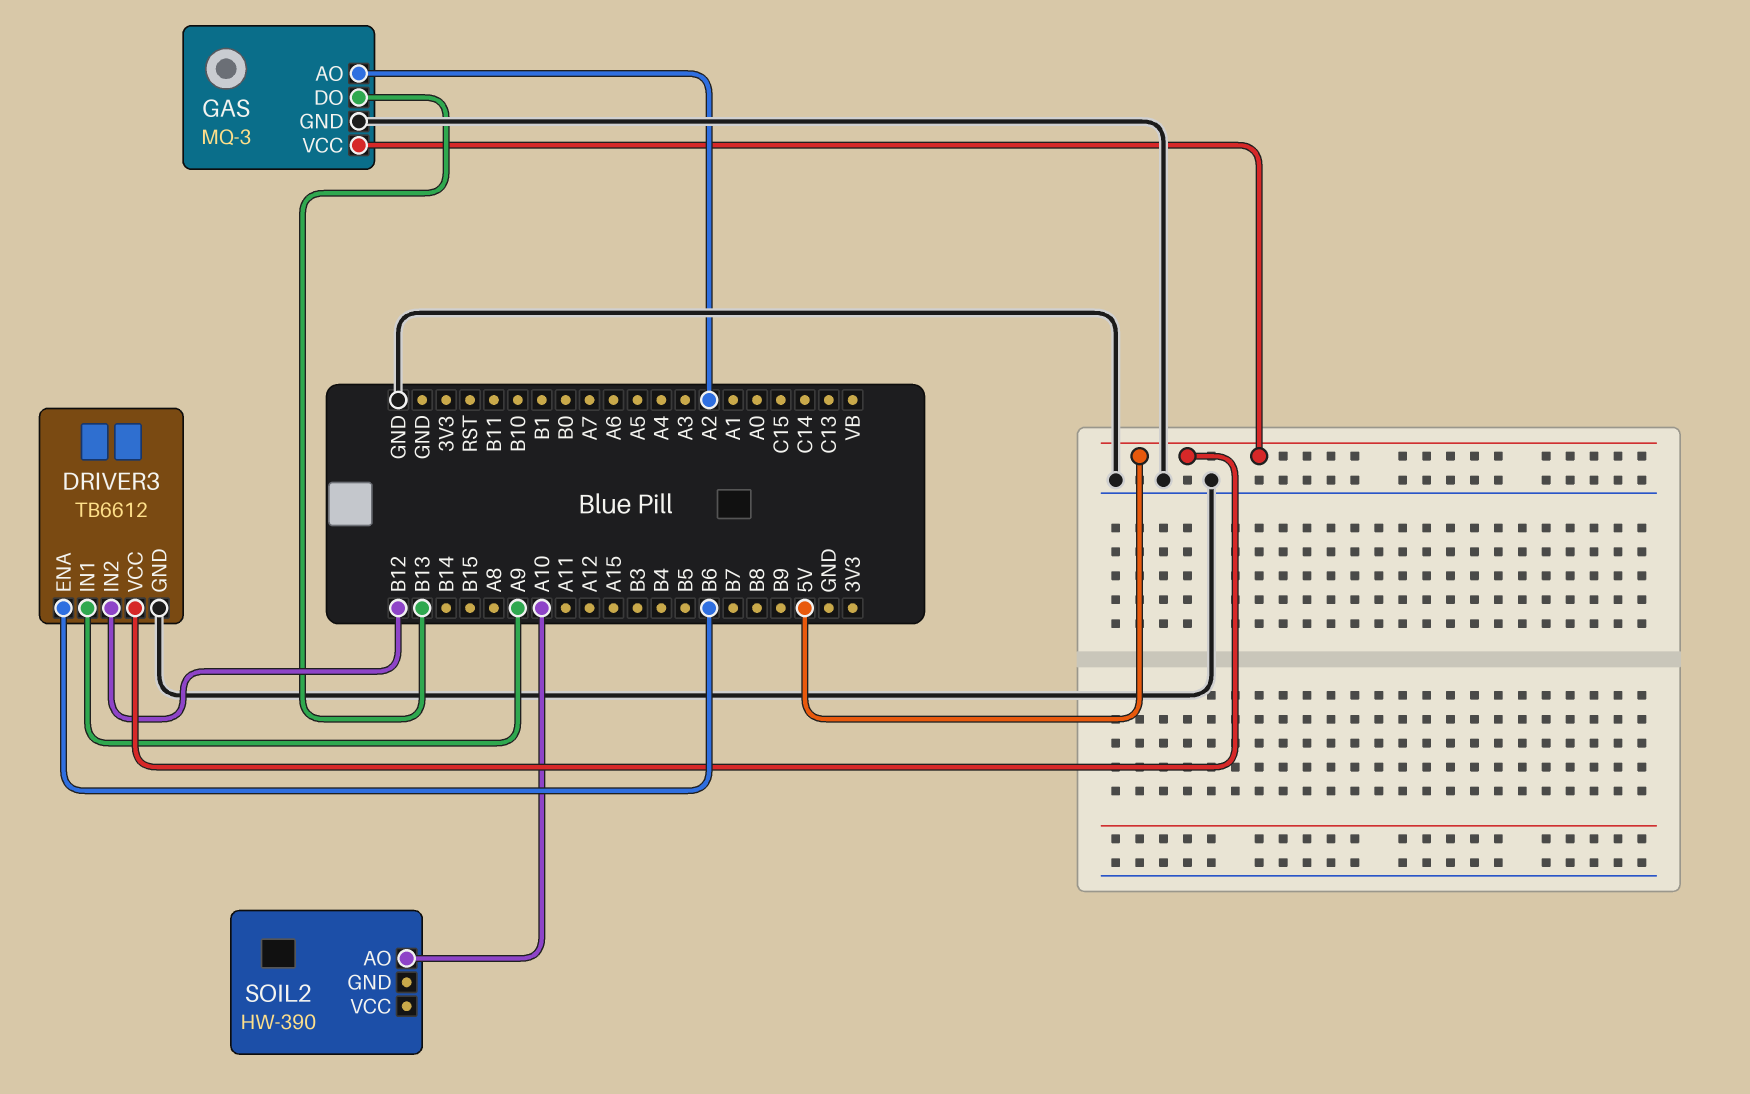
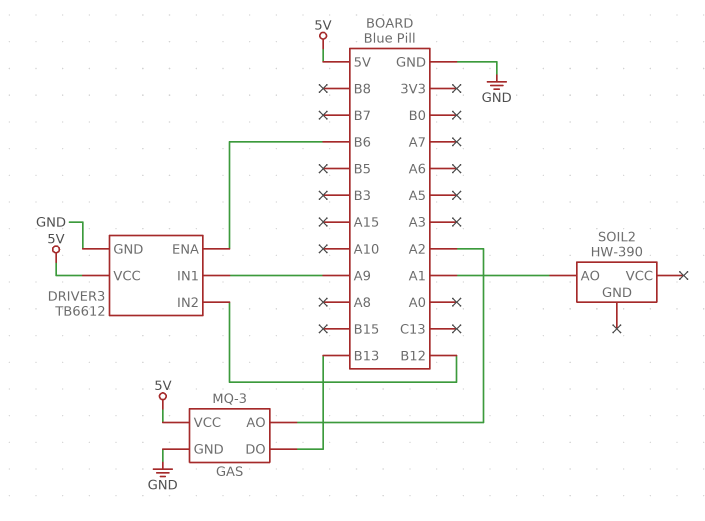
SOIL2 pin AO: A10 -> A1

